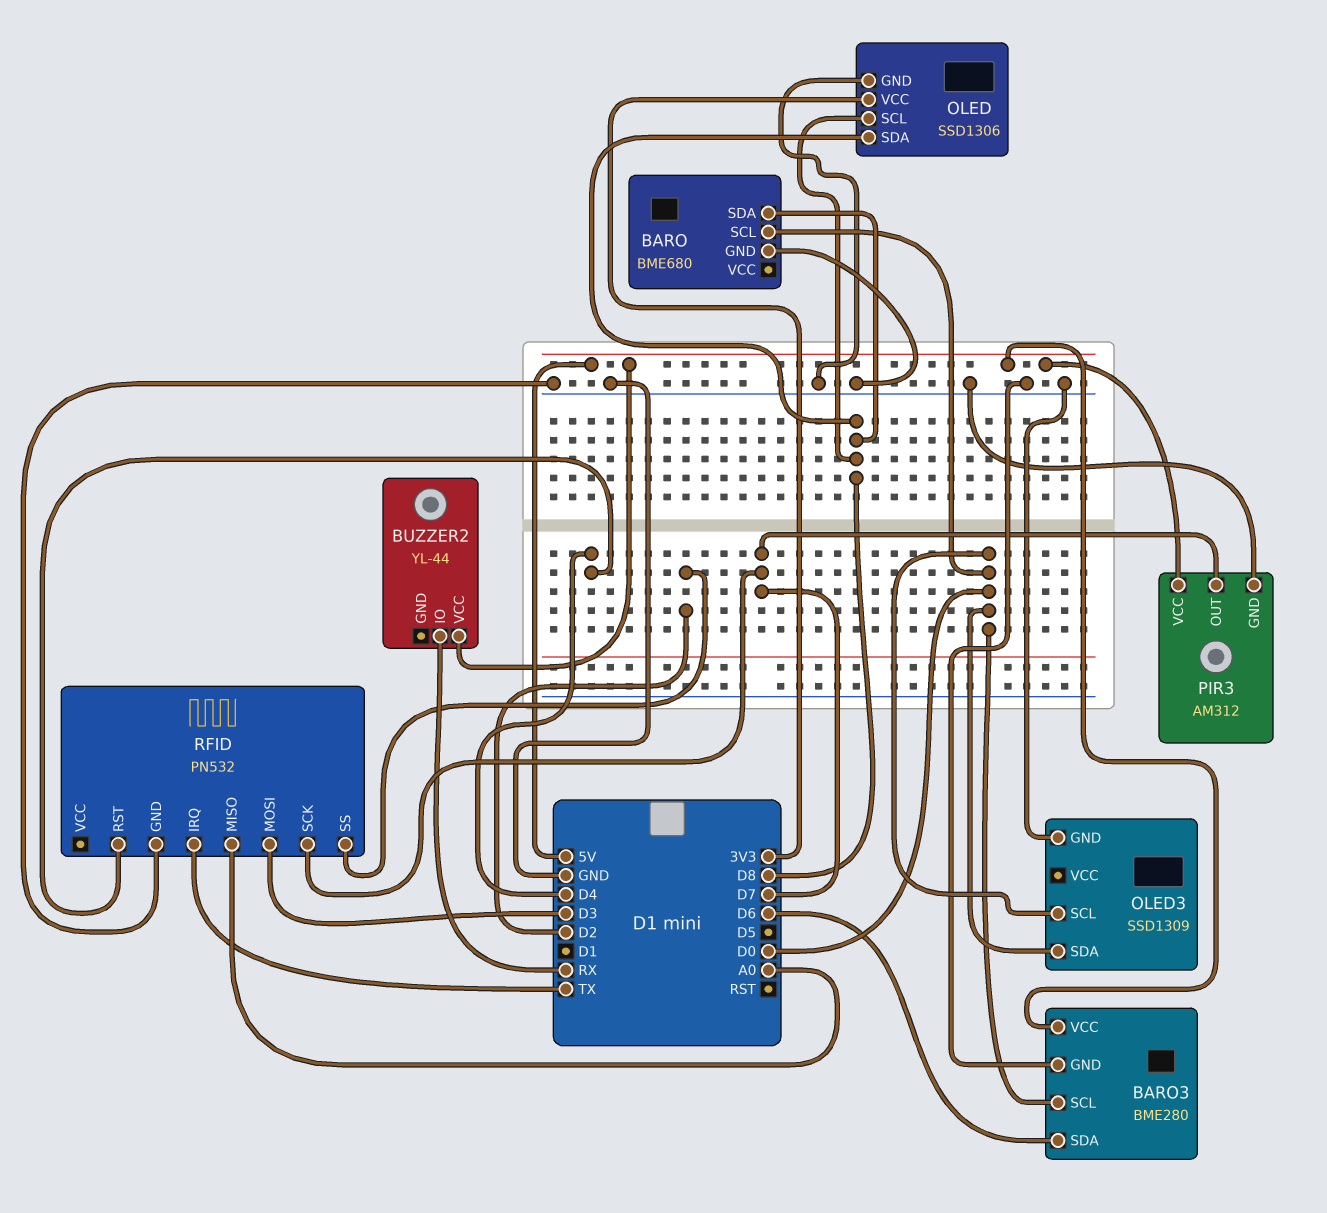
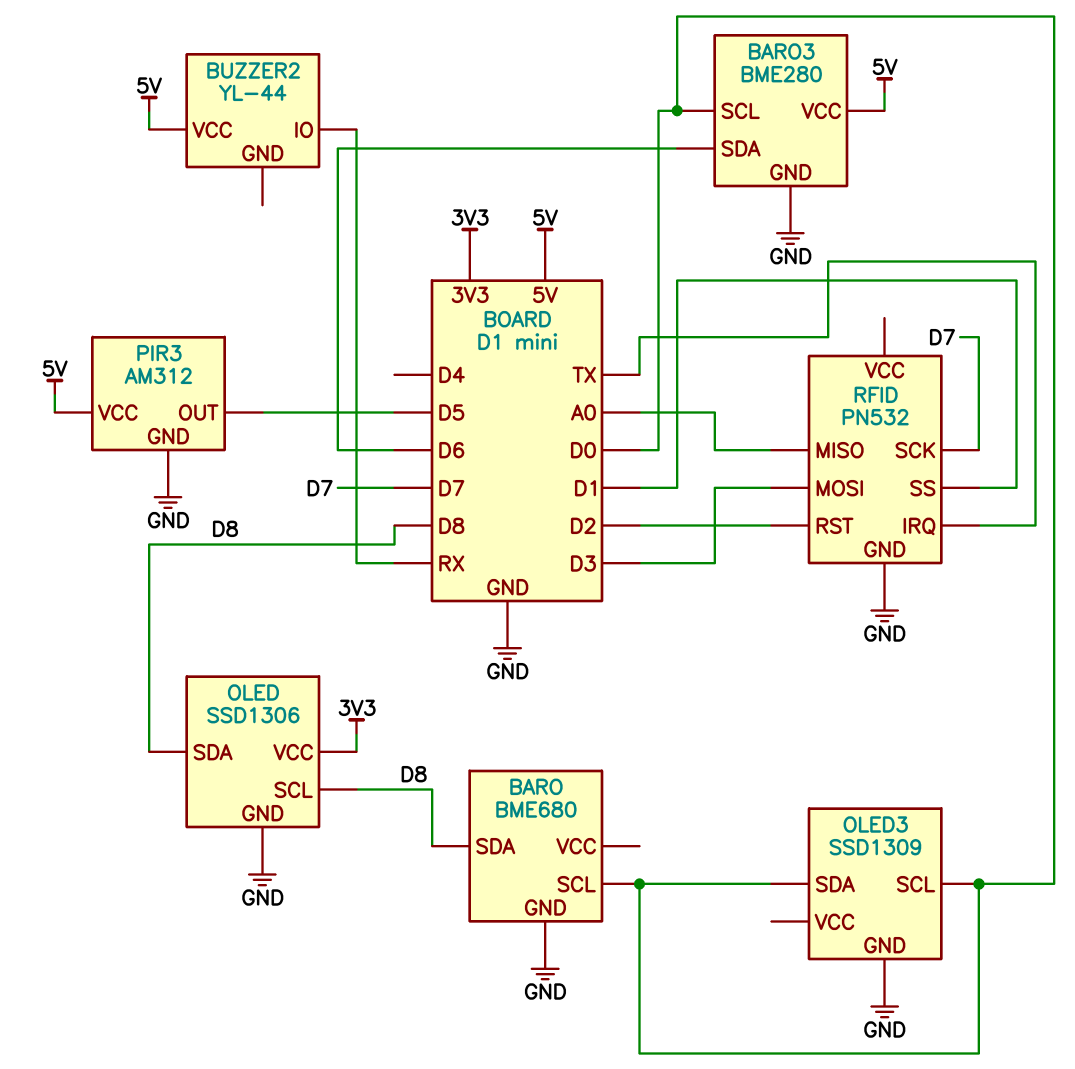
PIR3 pin OUT: D7 -> D5
RFID pin RST: D4 -> D2
RFID pin SS: D2 -> D1

